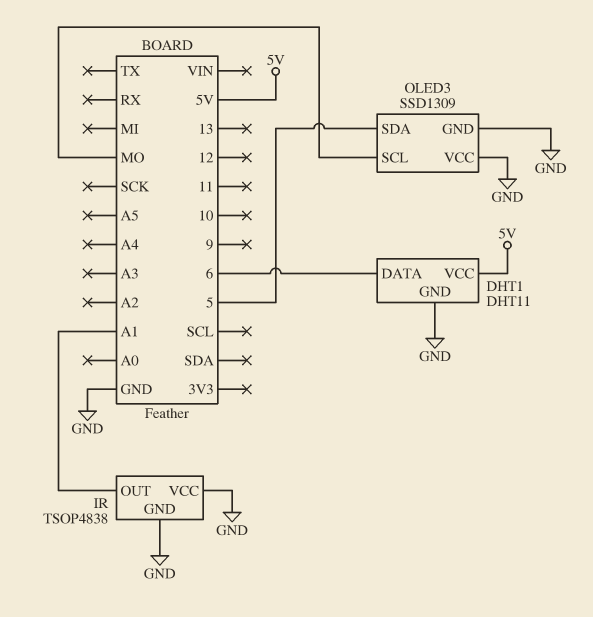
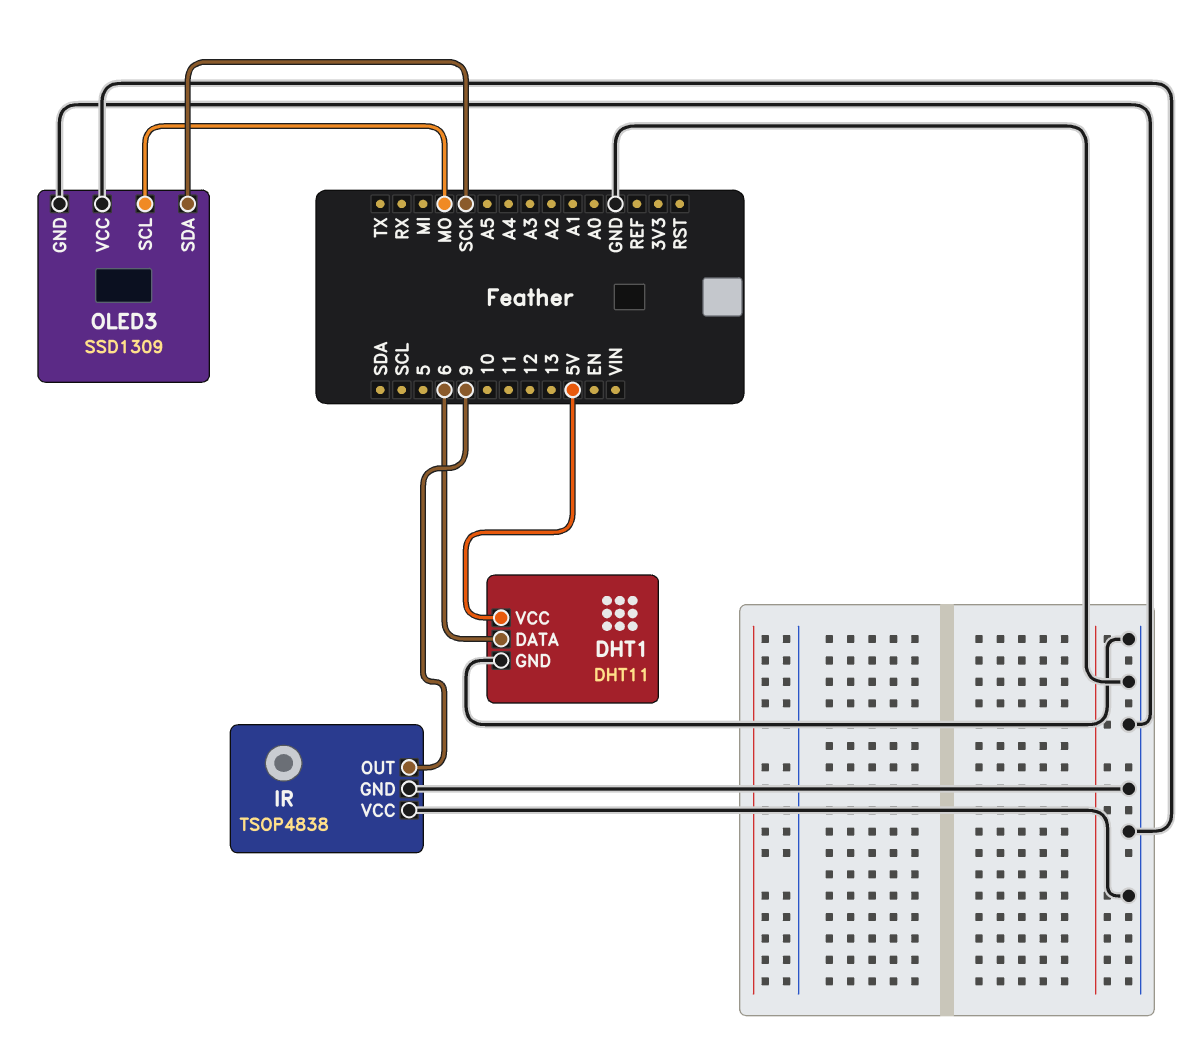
IR pin OUT: A1 -> 9
OLED3 pin SDA: 5 -> SCK

